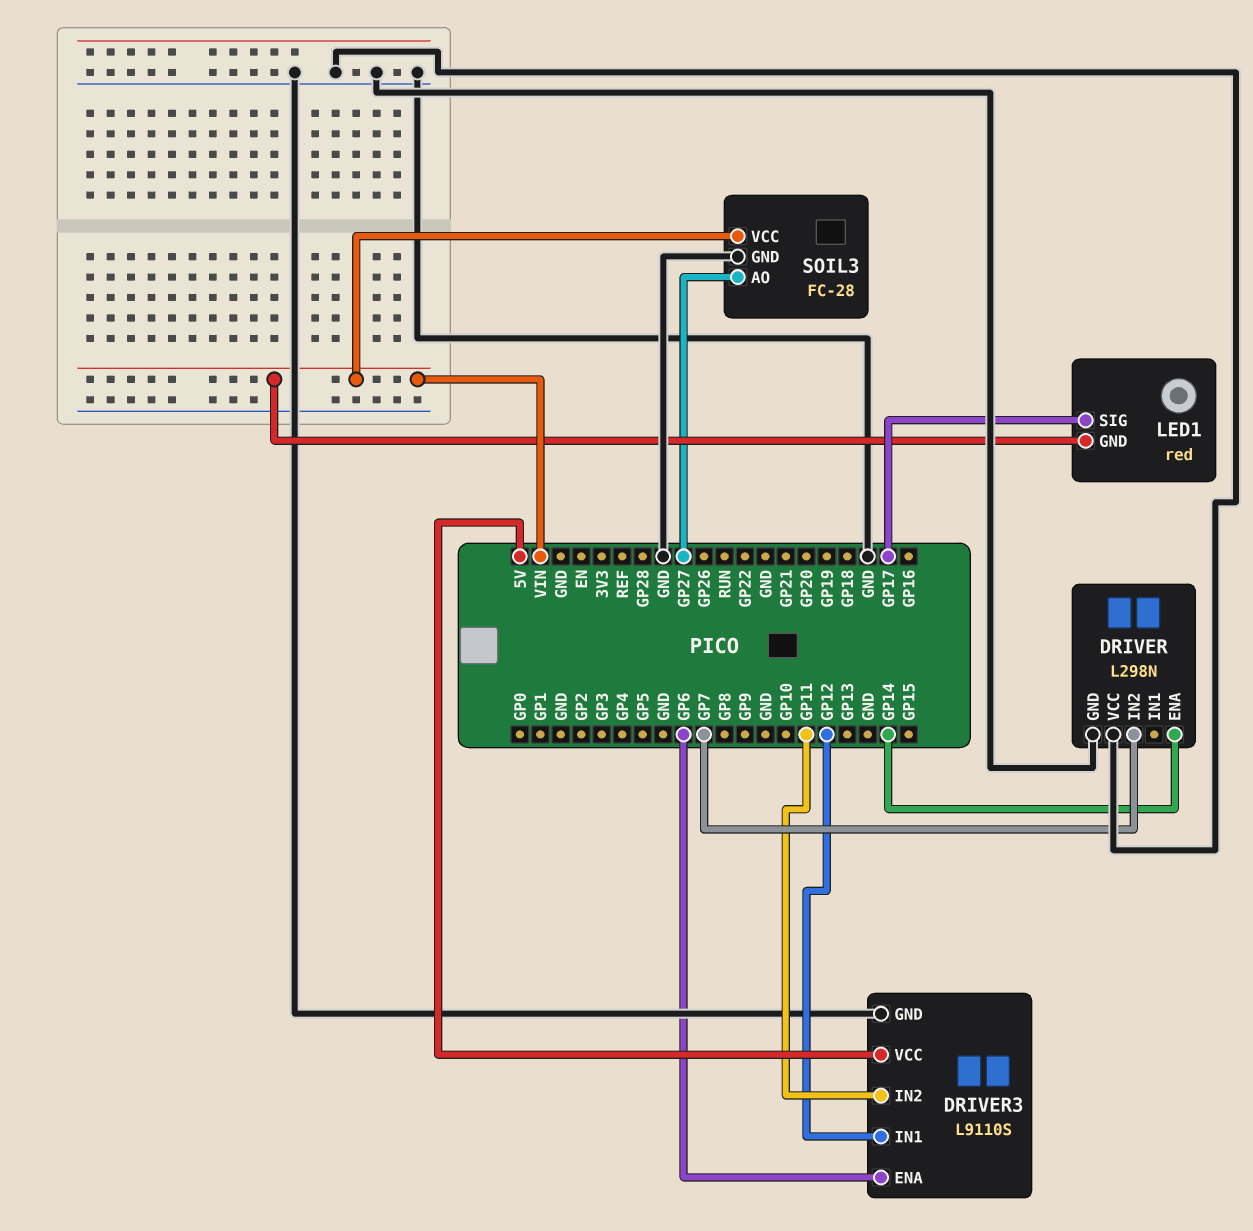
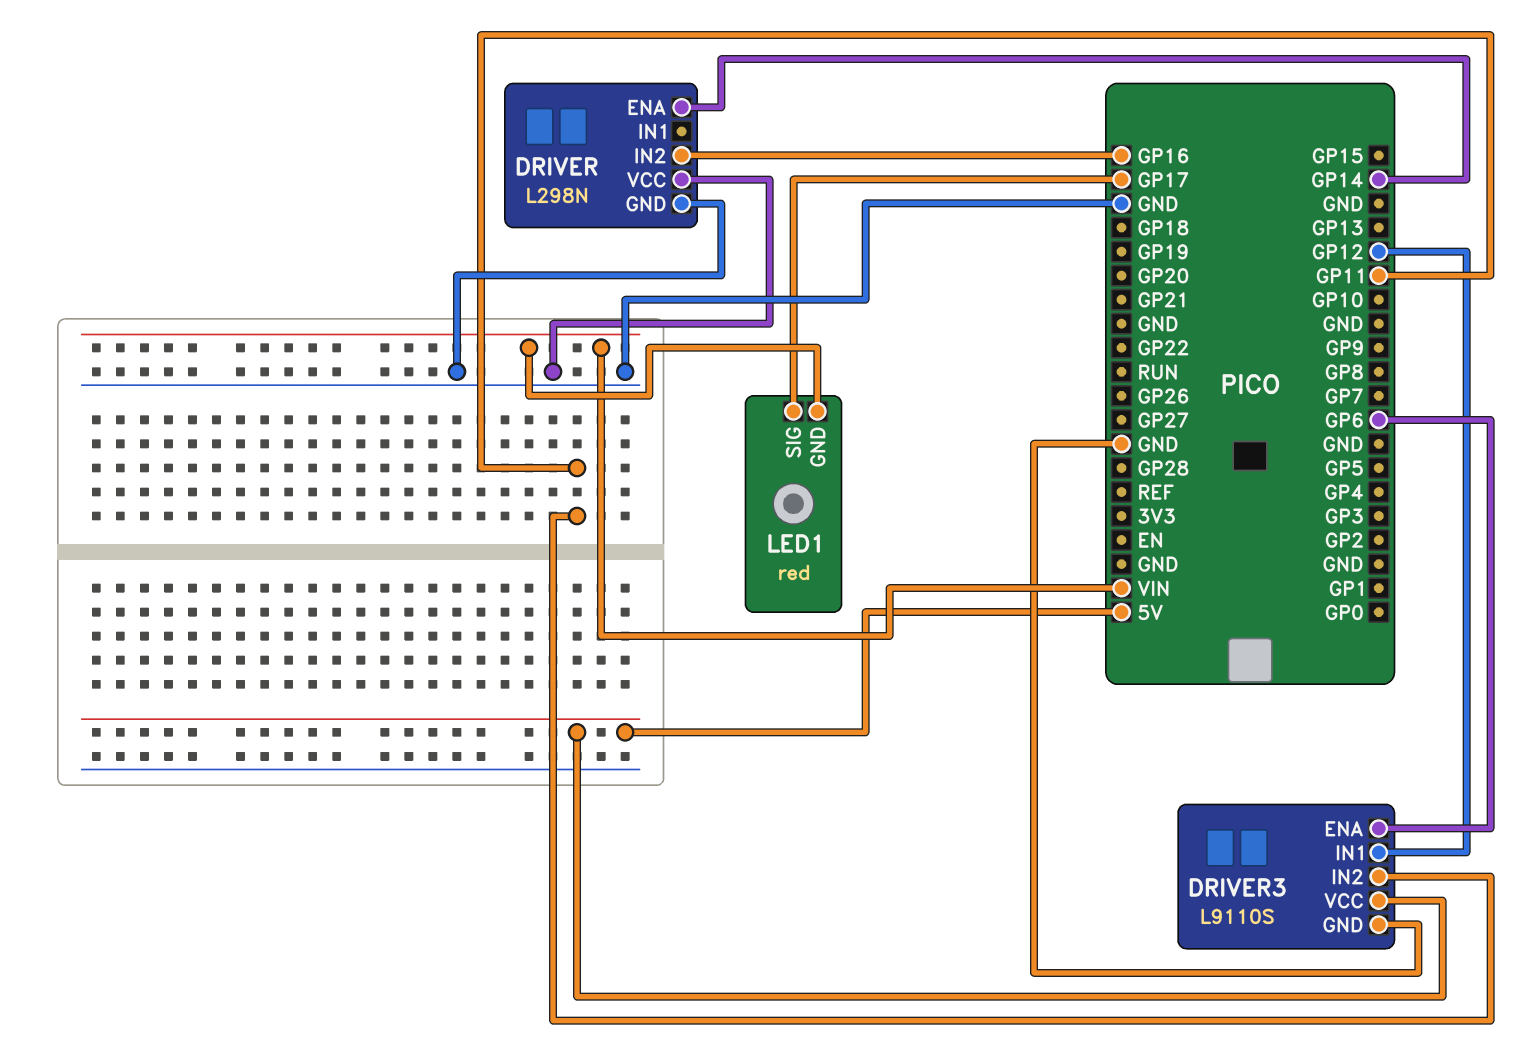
DRIVER pin IN2: GP7 -> GP16
SOIL3: FC-28 -> none
SOIL3 pin AO: GP27 -> none
SOIL3 pin GND: GND -> none
SOIL3 pin VCC: VIN -> none

